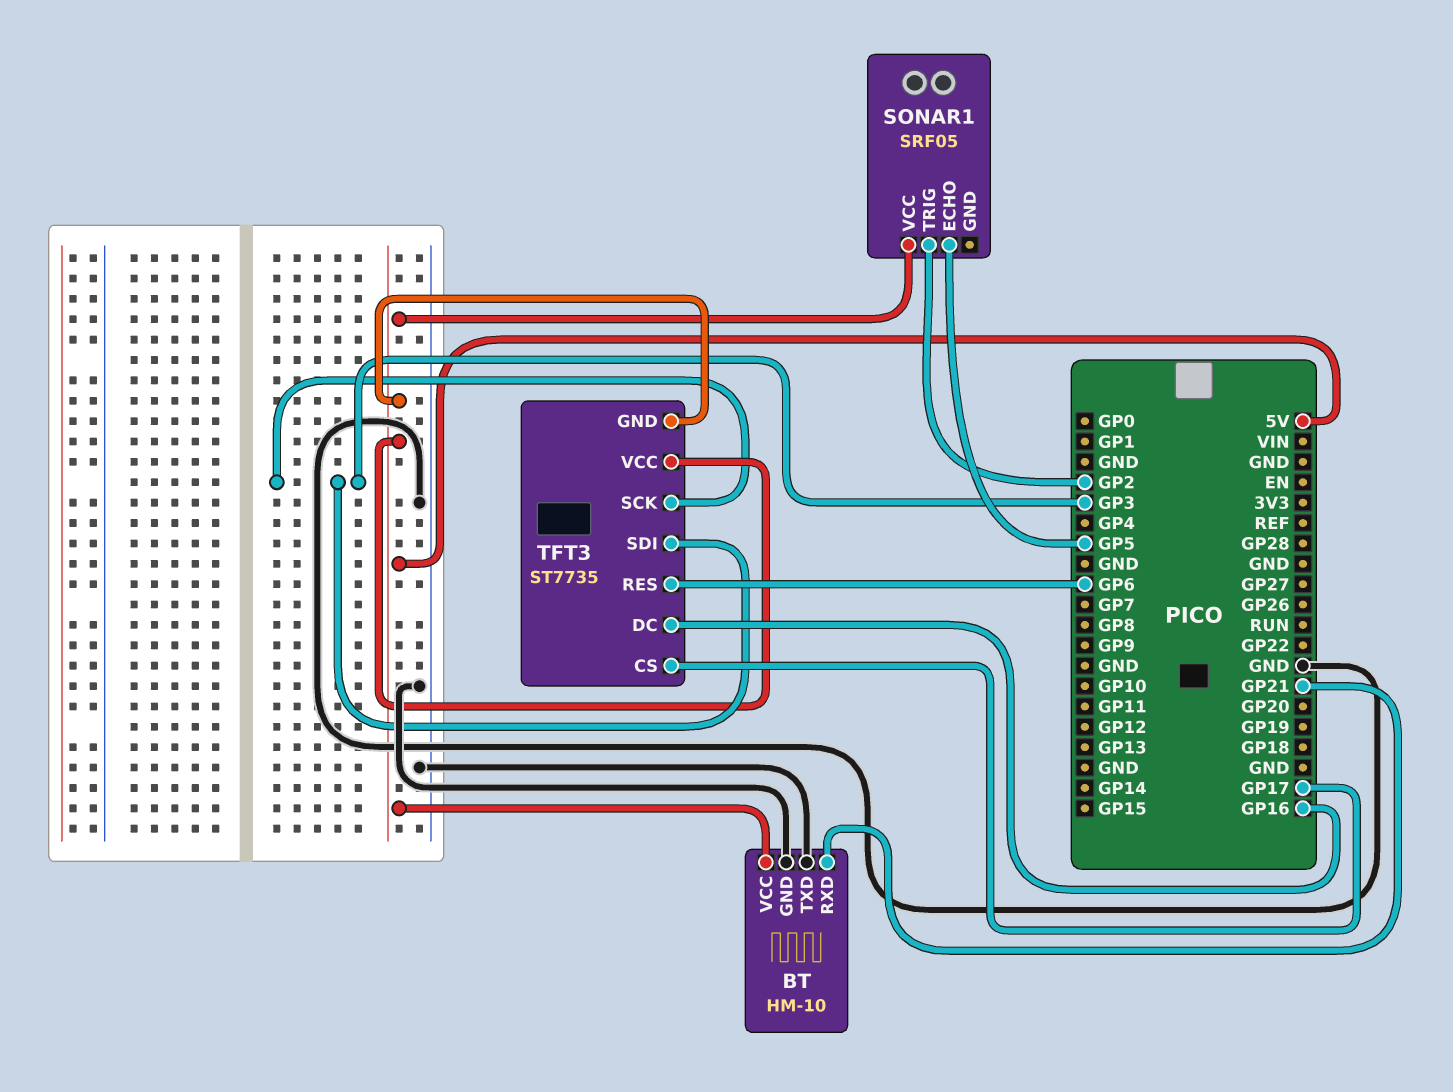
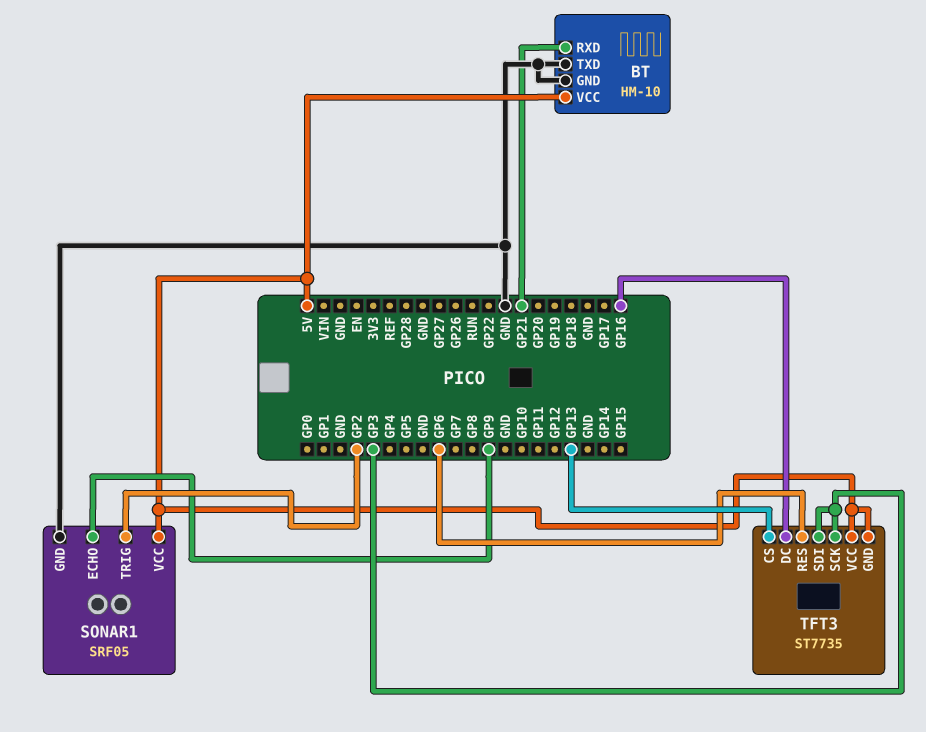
SONAR1 pin ECHO: GP5 -> GP9
SONAR1 pin GND: none -> GND
TFT3 pin CS: GP17 -> GP13

